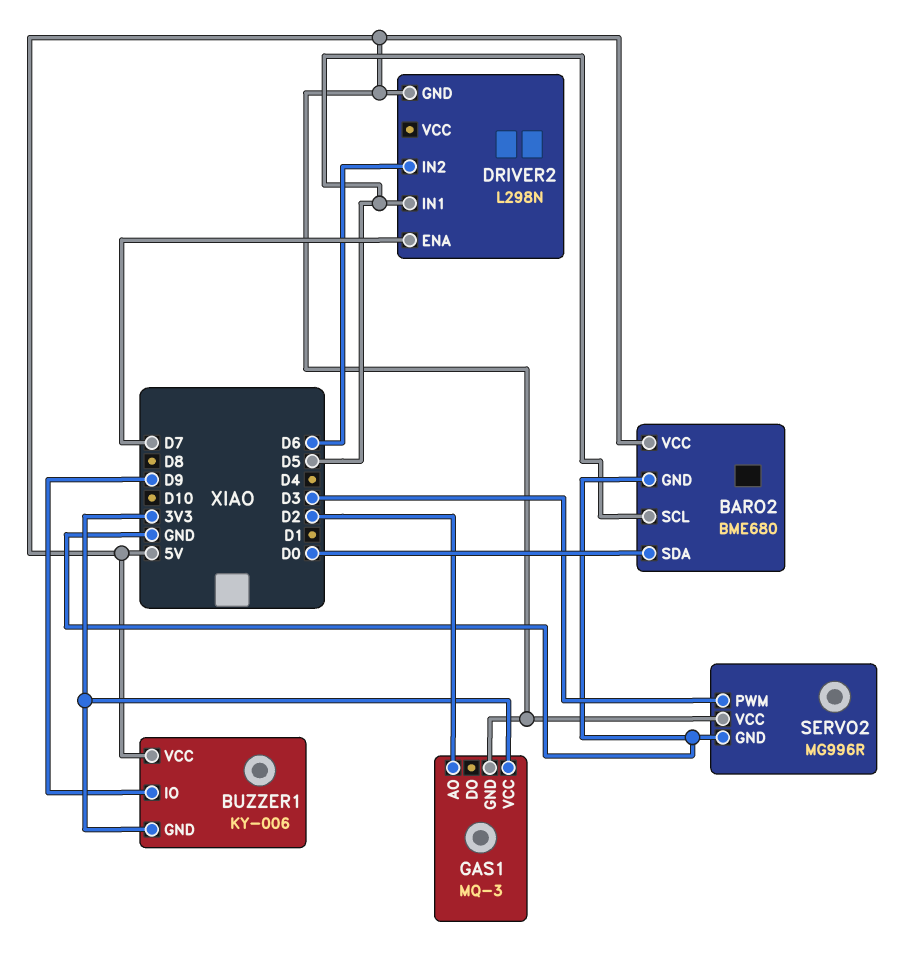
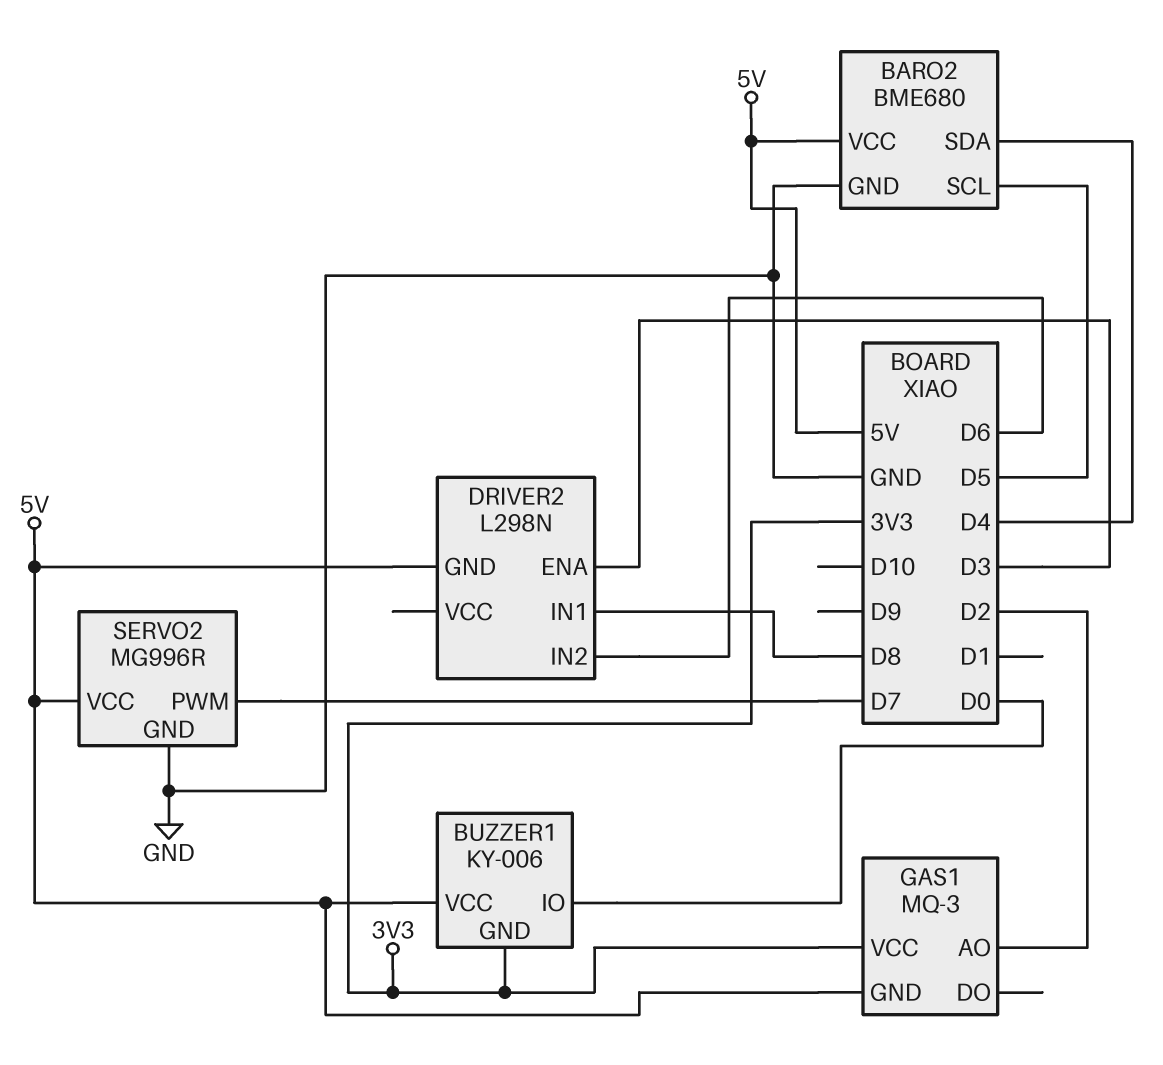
BARO2 pin SDA: D0 -> D4
BUZZER1 pin IO: D9 -> D0
DRIVER2 pin ENA: D7 -> D3
DRIVER2 pin IN1: D5 -> D8
SERVO2 pin PWM: D3 -> D7

